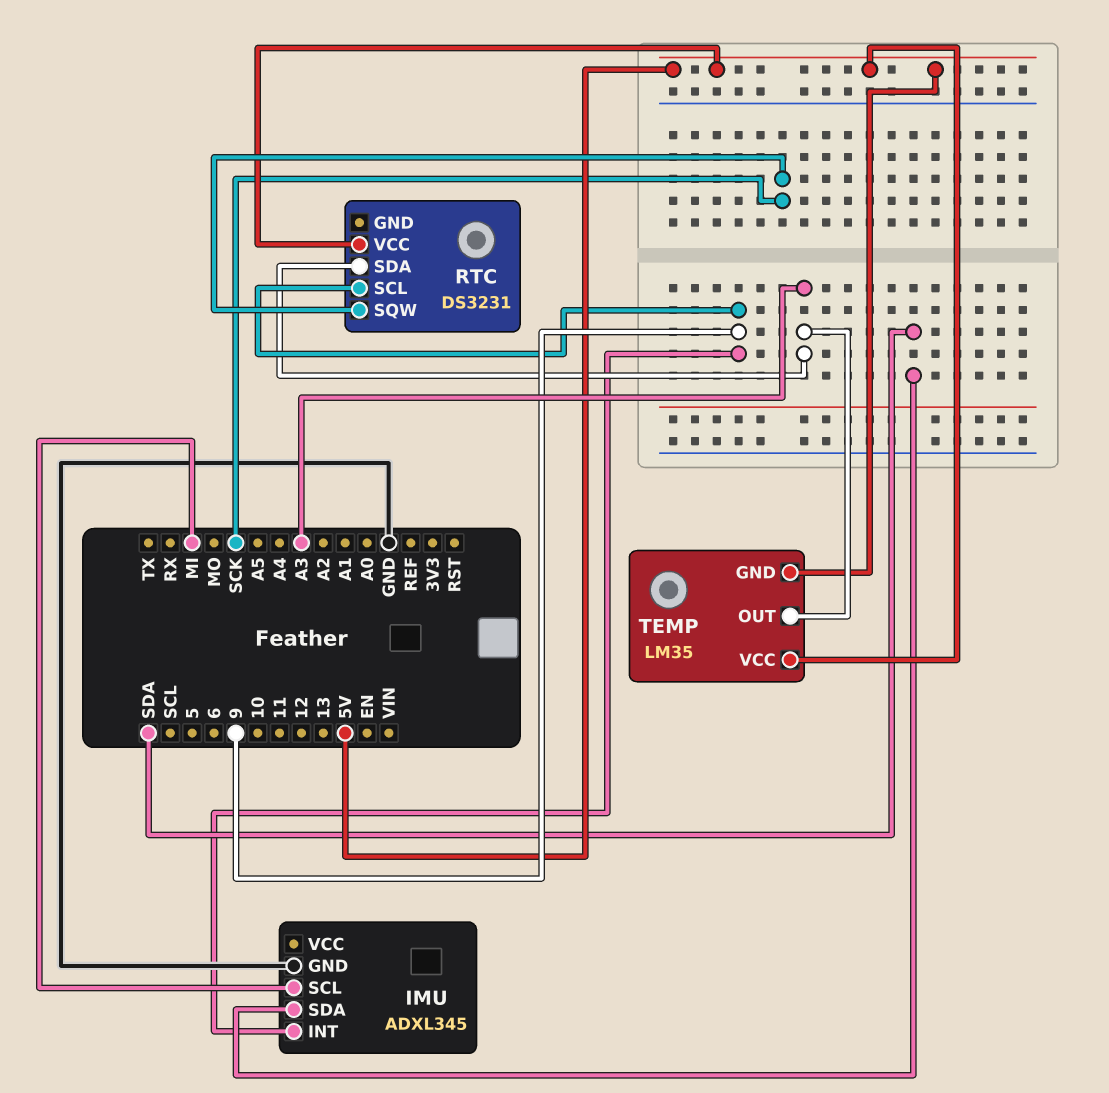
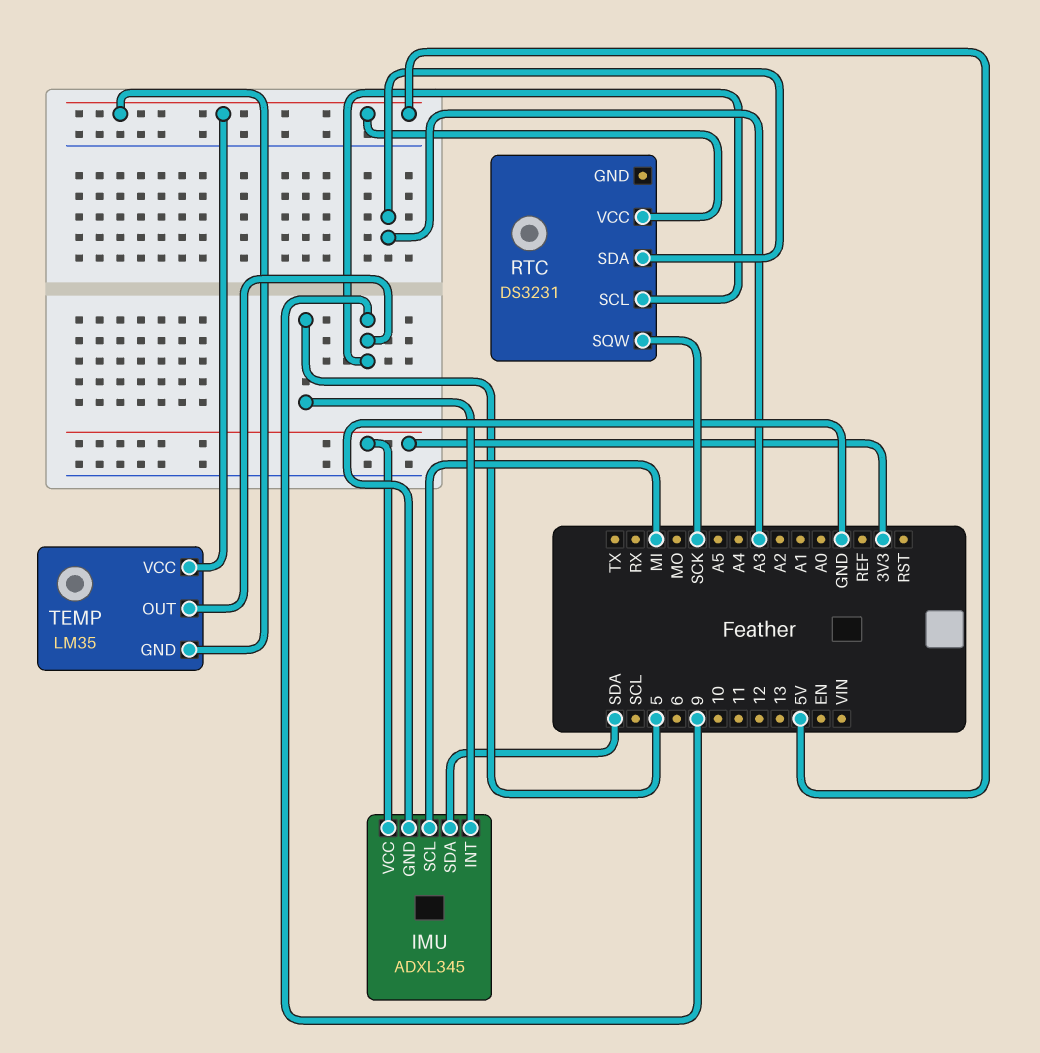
IMU pin INT: 9 -> 5
IMU pin VCC: none -> 3V3
TEMP pin OUT: A3 -> 9

